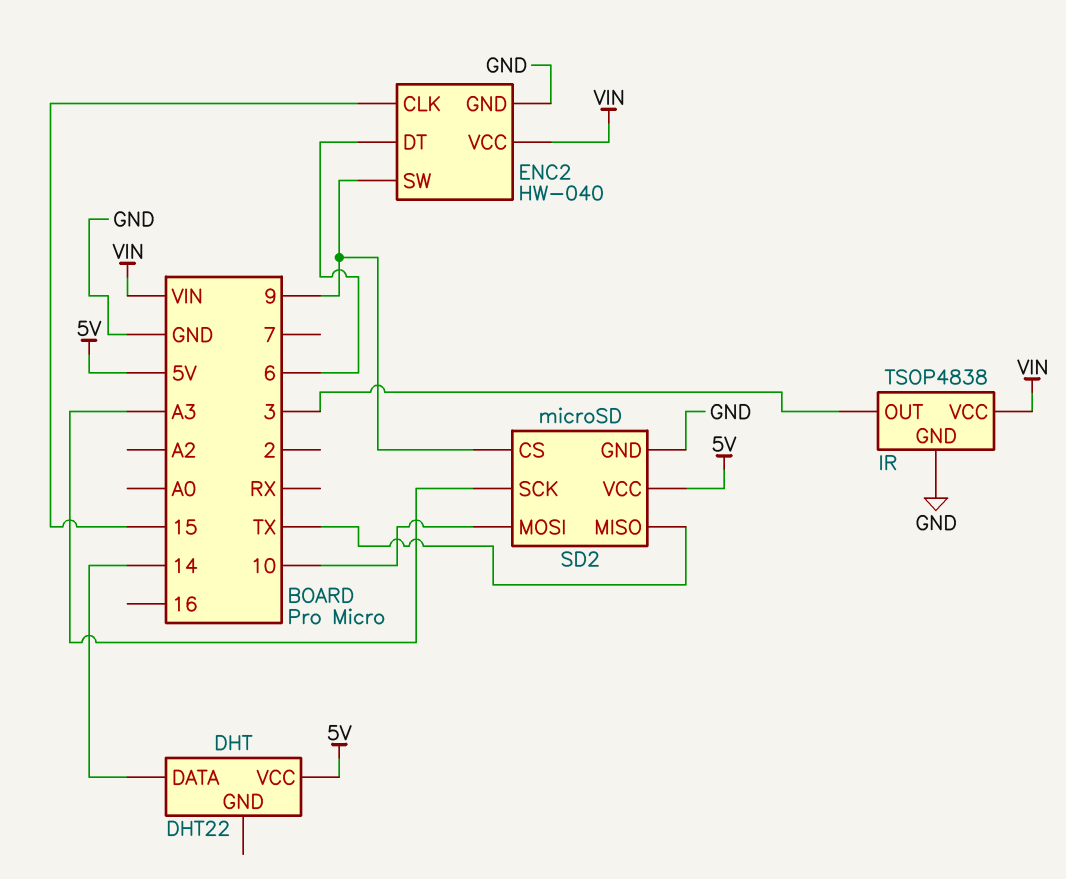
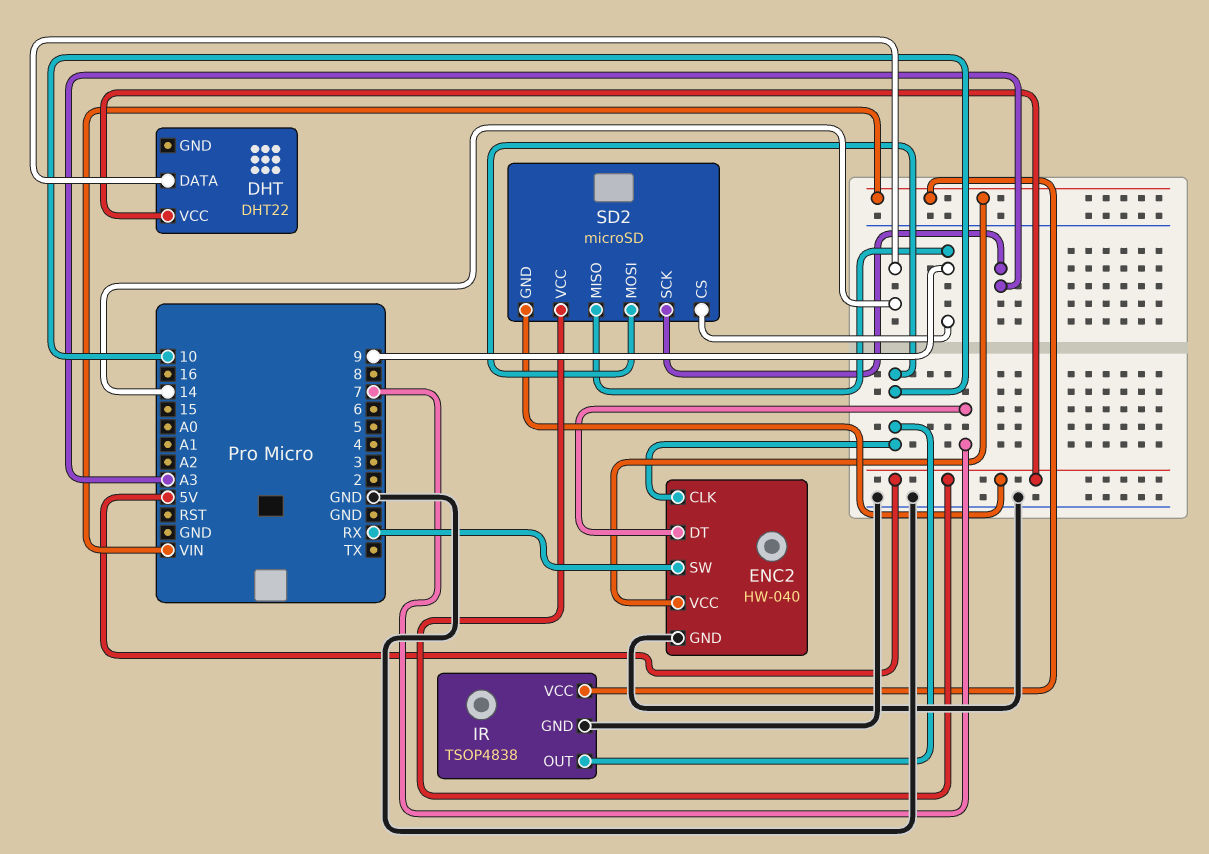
ENC2 pin CLK: 15 -> 10
ENC2 pin DT: 6 -> 7
ENC2 pin SW: 9 -> RX
IR pin OUT: 3 -> 10
SD2 pin GND: GND -> 5V
SD2 pin MISO: TX -> 9

